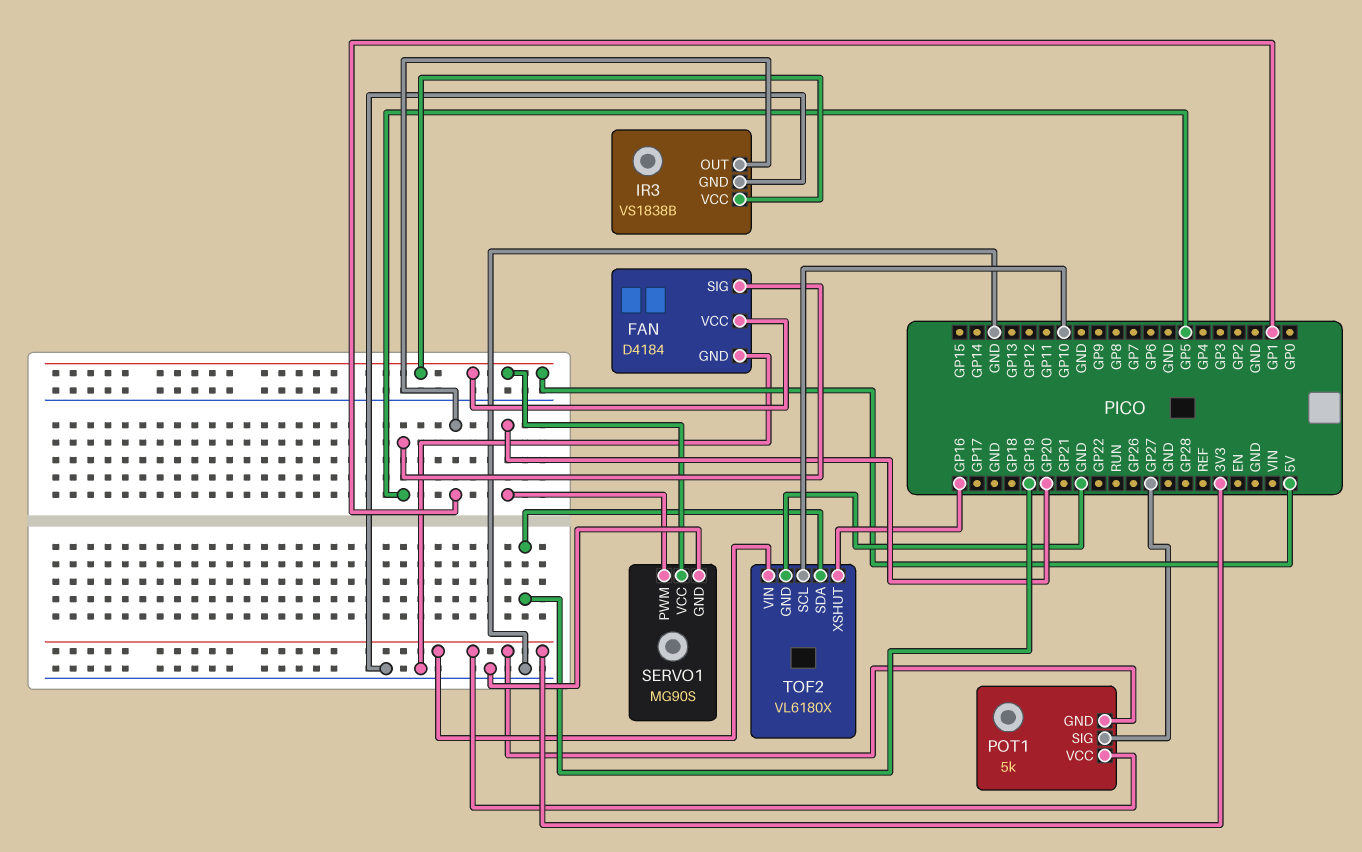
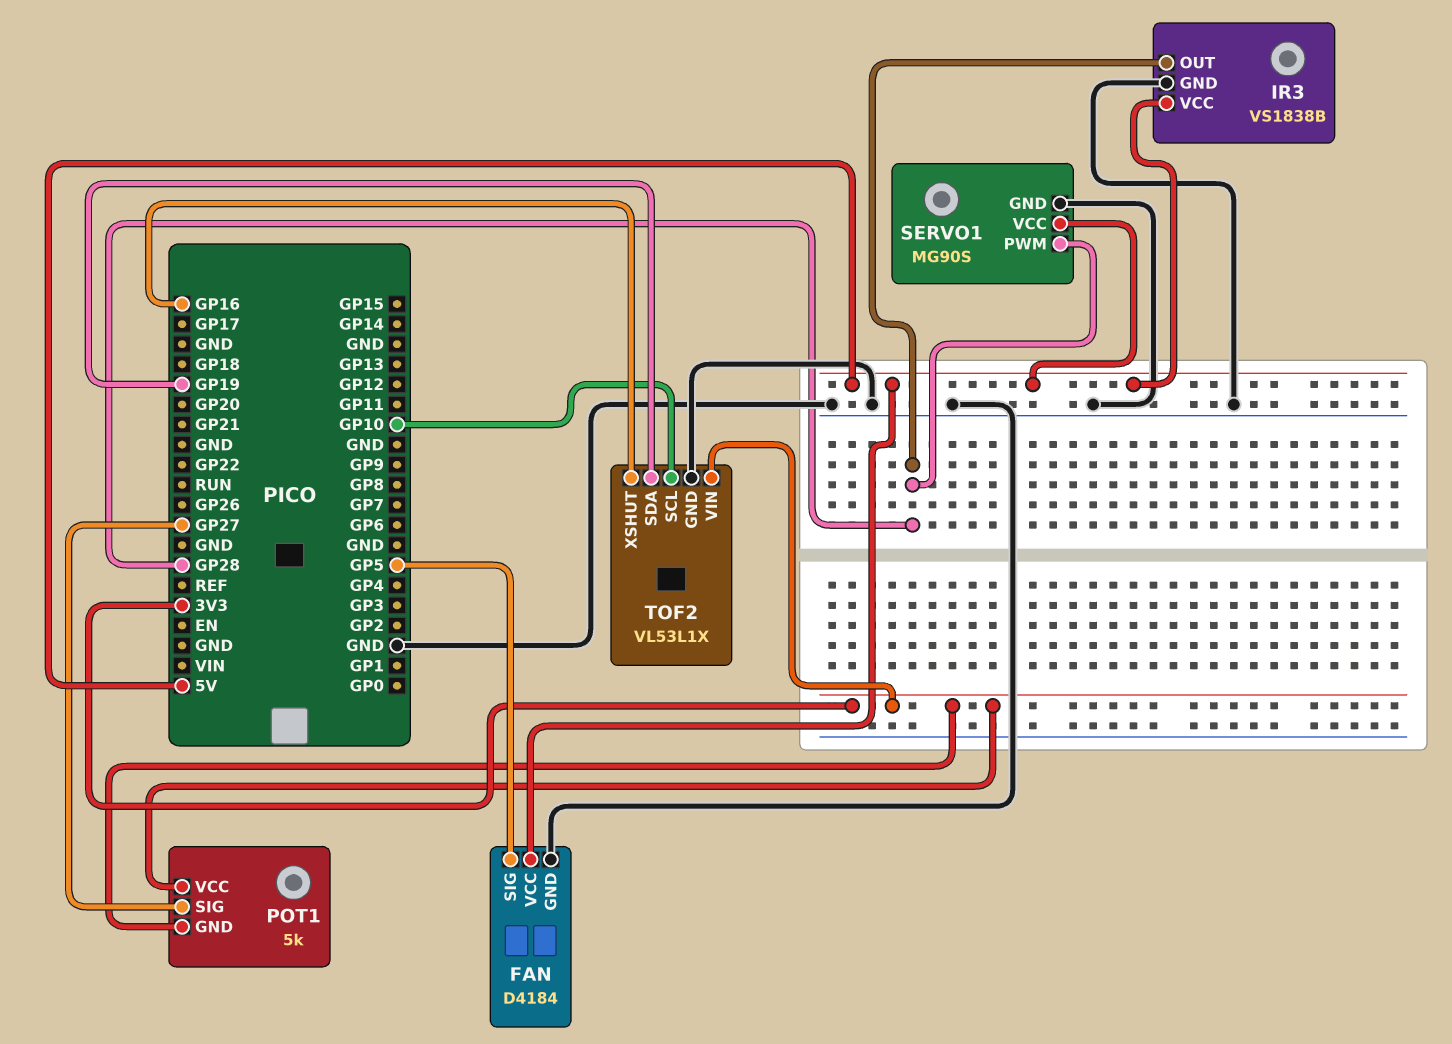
IR3 pin OUT: GP1 -> GP28
SERVO1 pin PWM: GP20 -> GP28
TOF2: VL6180X -> VL53L1X

